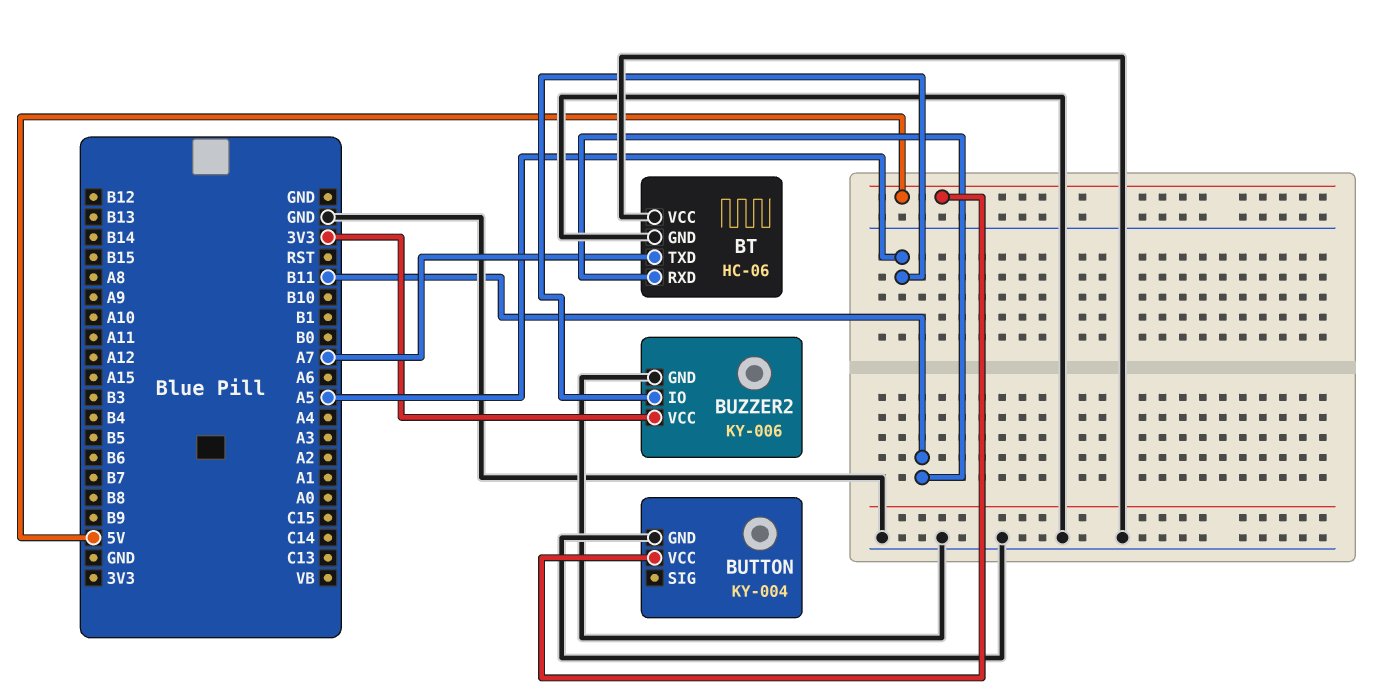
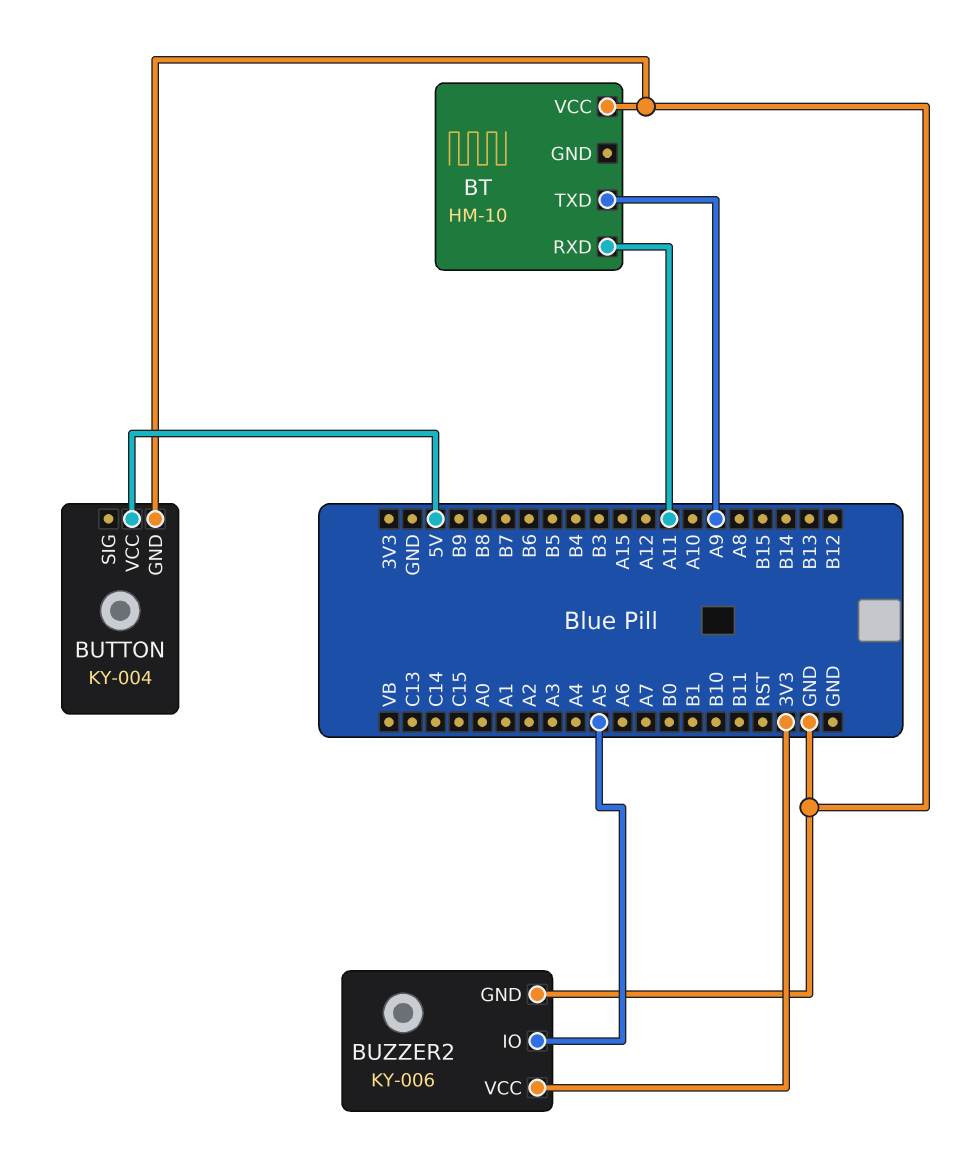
BT: HC-06 -> HM-10
BT pin GND: GND -> none
BT pin RXD: B11 -> A11
BT pin TXD: A7 -> A9

